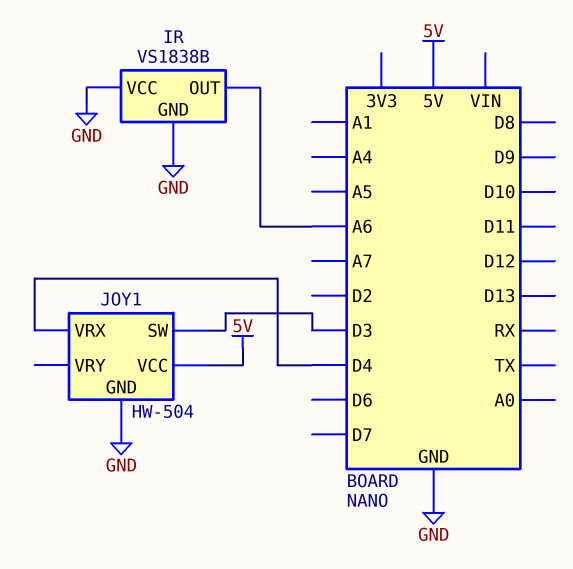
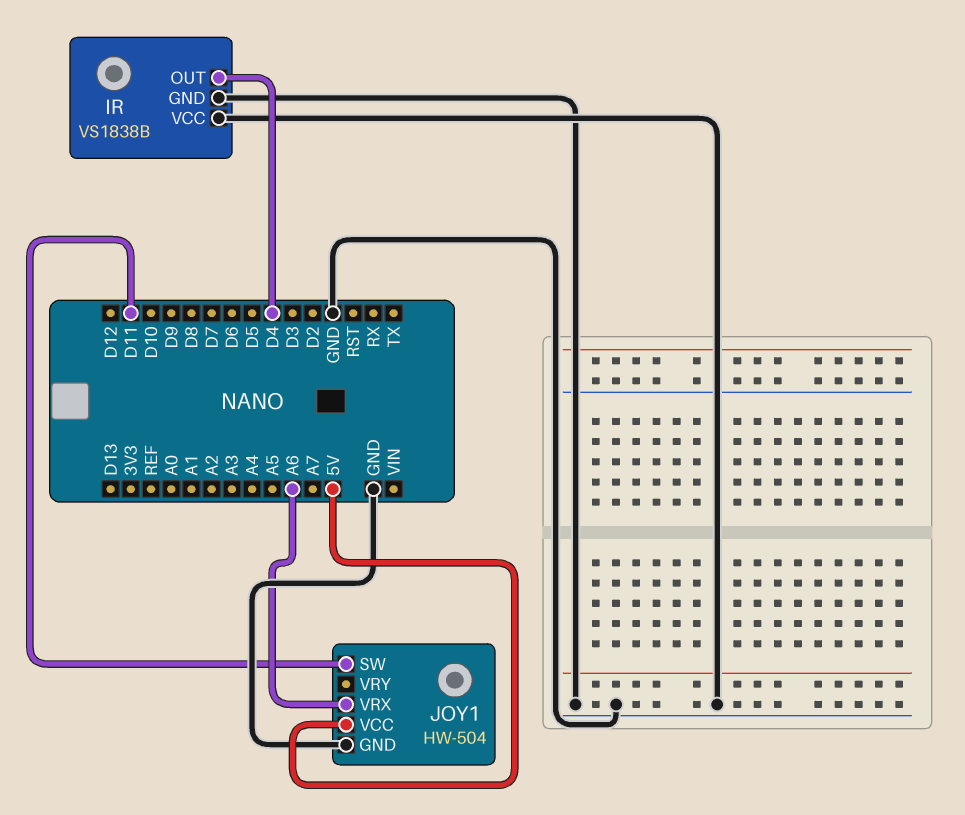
IR pin OUT: A6 -> D4
JOY1 pin SW: D3 -> D11
JOY1 pin VRX: D4 -> A6

